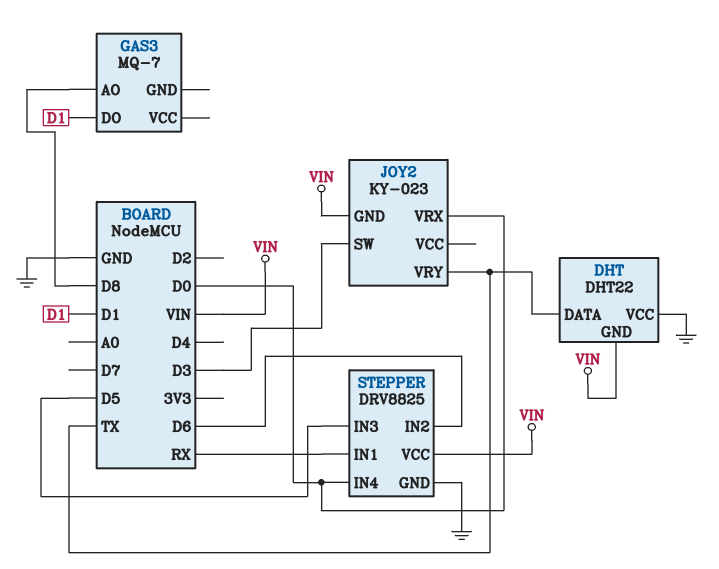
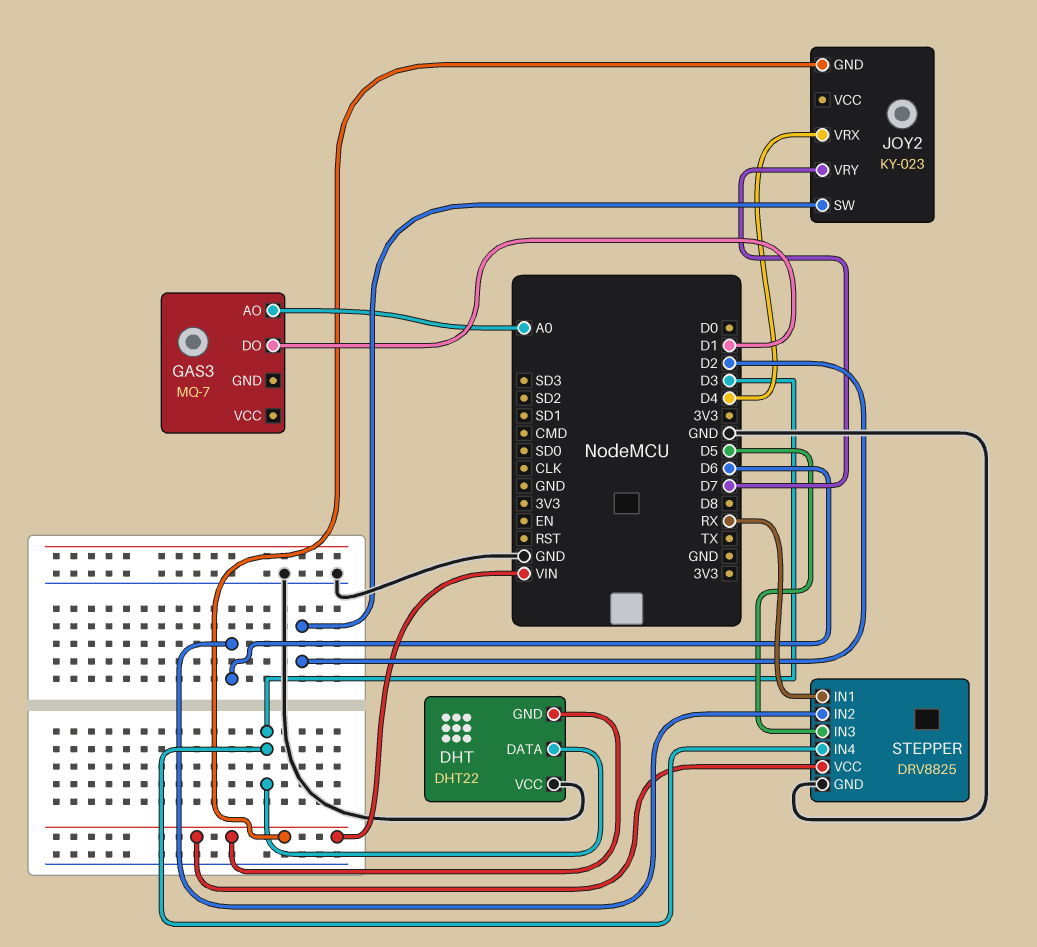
DHT pin DATA: TX -> D3
GAS3 pin AO: D8 -> A0
JOY2 pin SW: D3 -> D2
JOY2 pin VRX: D0 -> D4
JOY2 pin VRY: TX -> D7
STEPPER pin IN4: D0 -> D3

